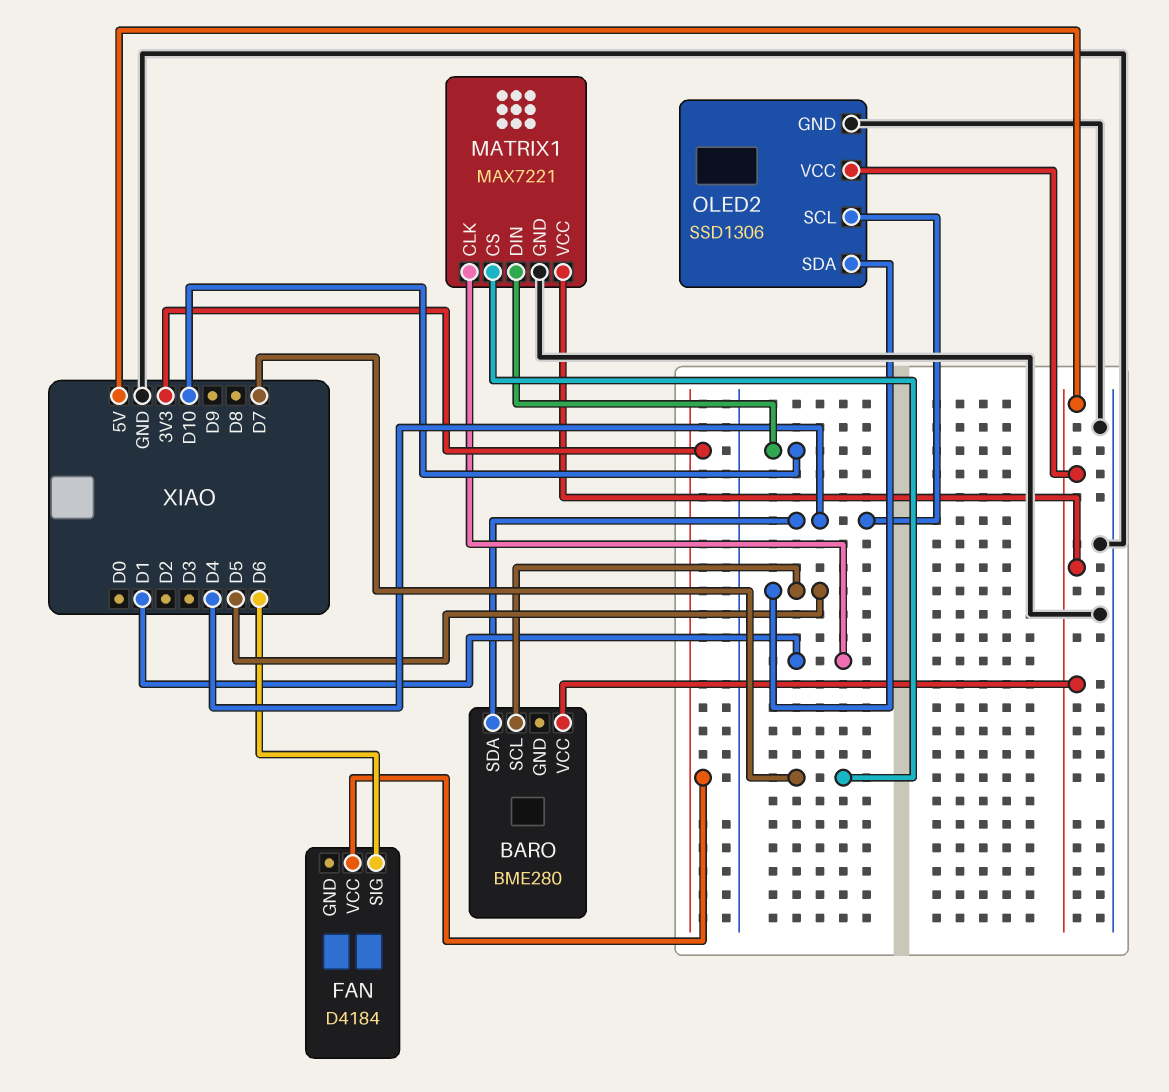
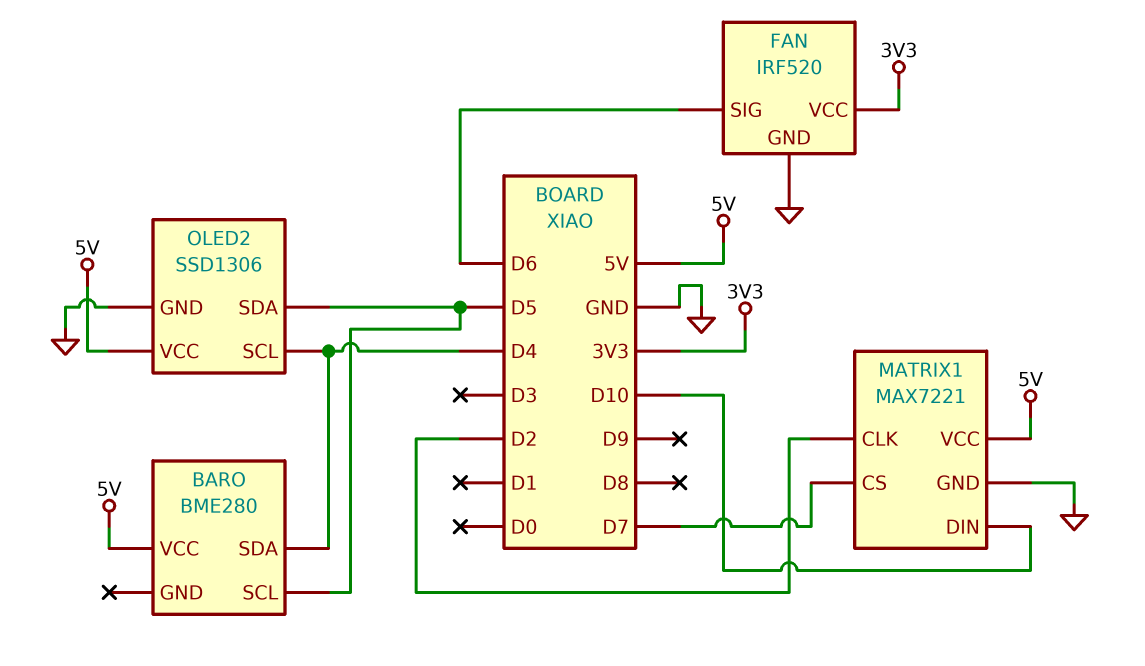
FAN: D4184 -> IRF520
FAN pin GND: none -> GND
MATRIX1 pin CLK: D1 -> D2

